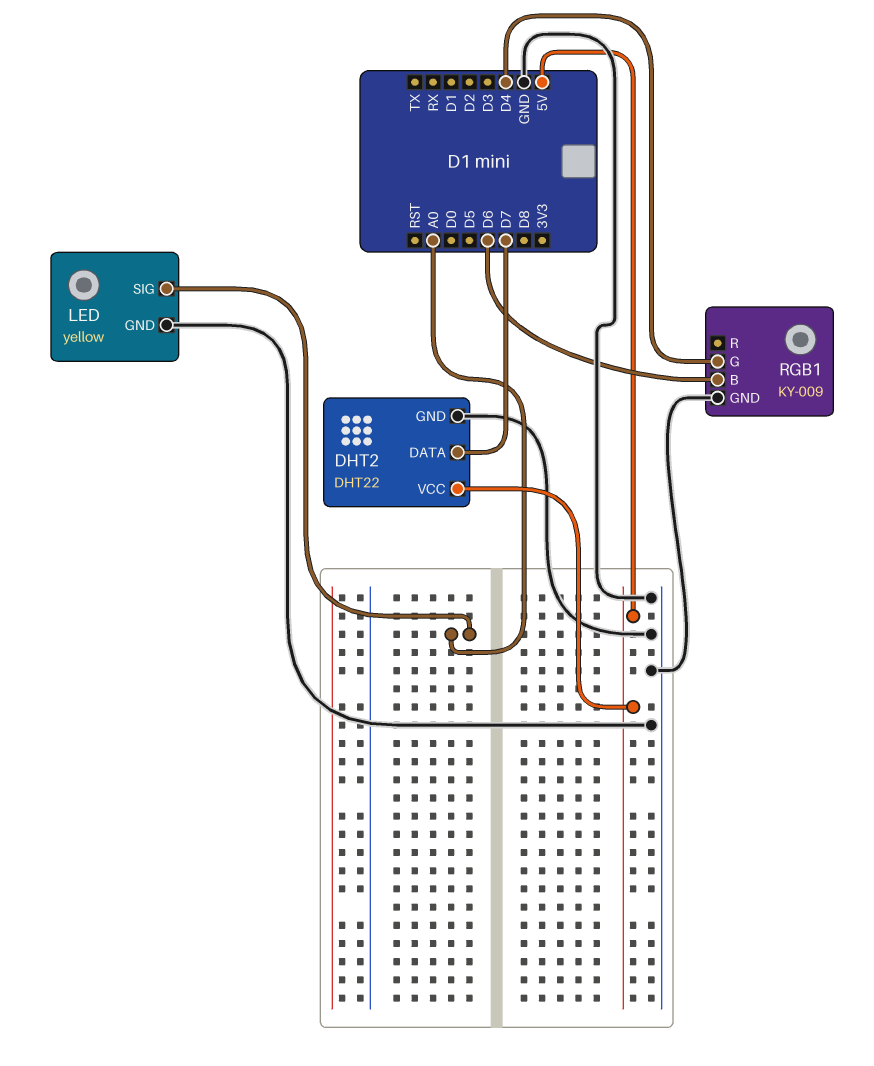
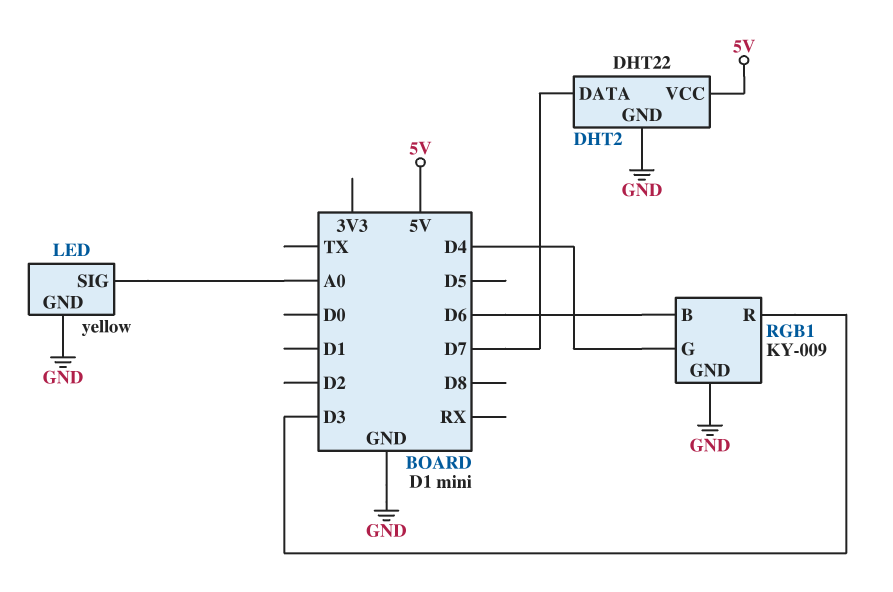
RGB1 pin R: none -> D3

